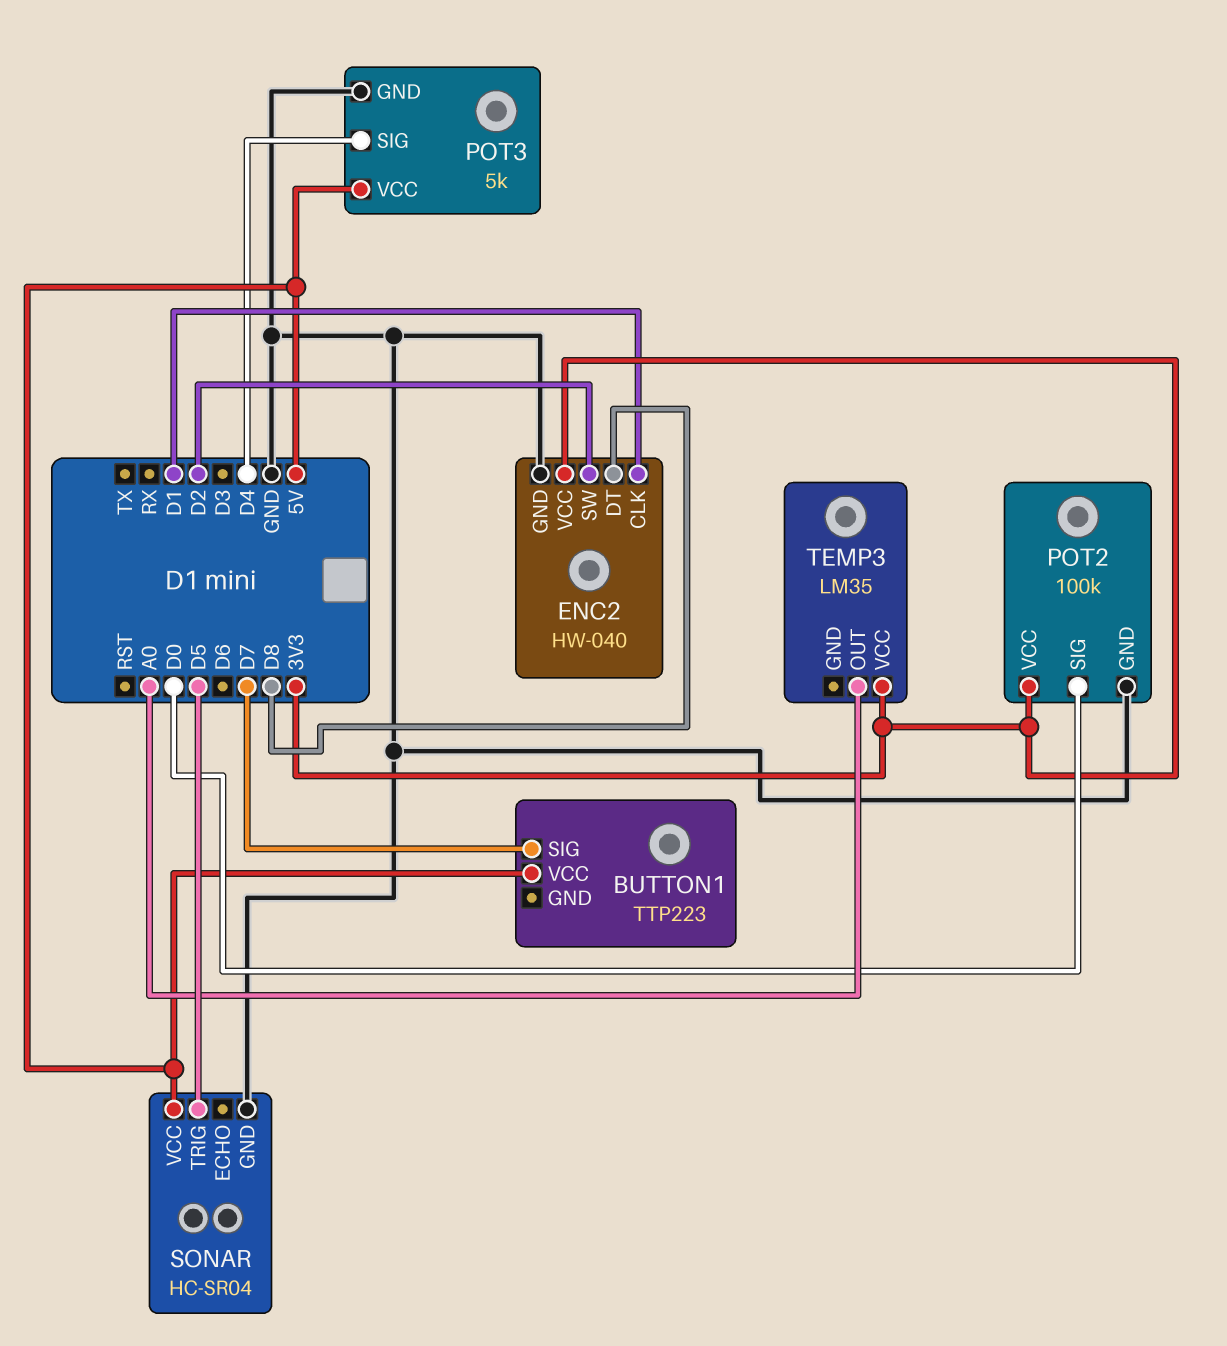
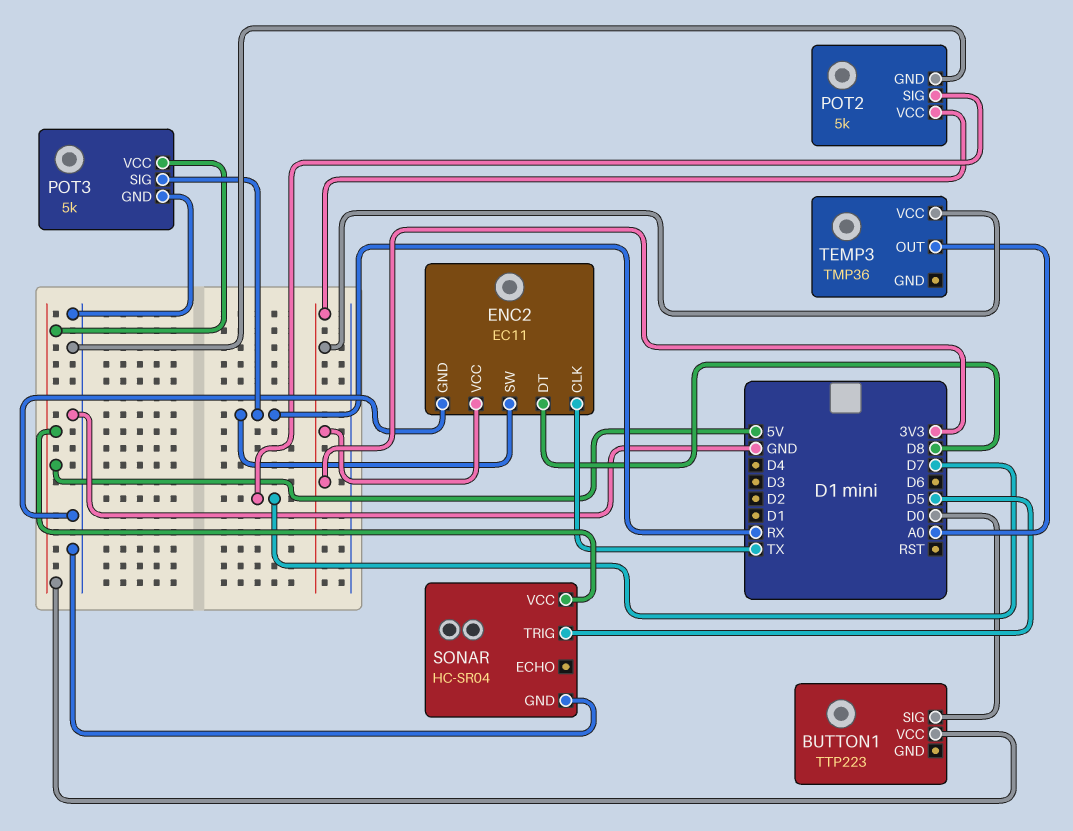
BUTTON1 pin SIG: D7 -> D0
ENC2: HW-040 -> EC11
ENC2 pin CLK: D1 -> TX
ENC2 pin SW: D2 -> RX
POT2: 100k -> 5k
POT2 pin SIG: D0 -> D7
POT3 pin SIG: D4 -> RX
TEMP3: LM35 -> TMP36

